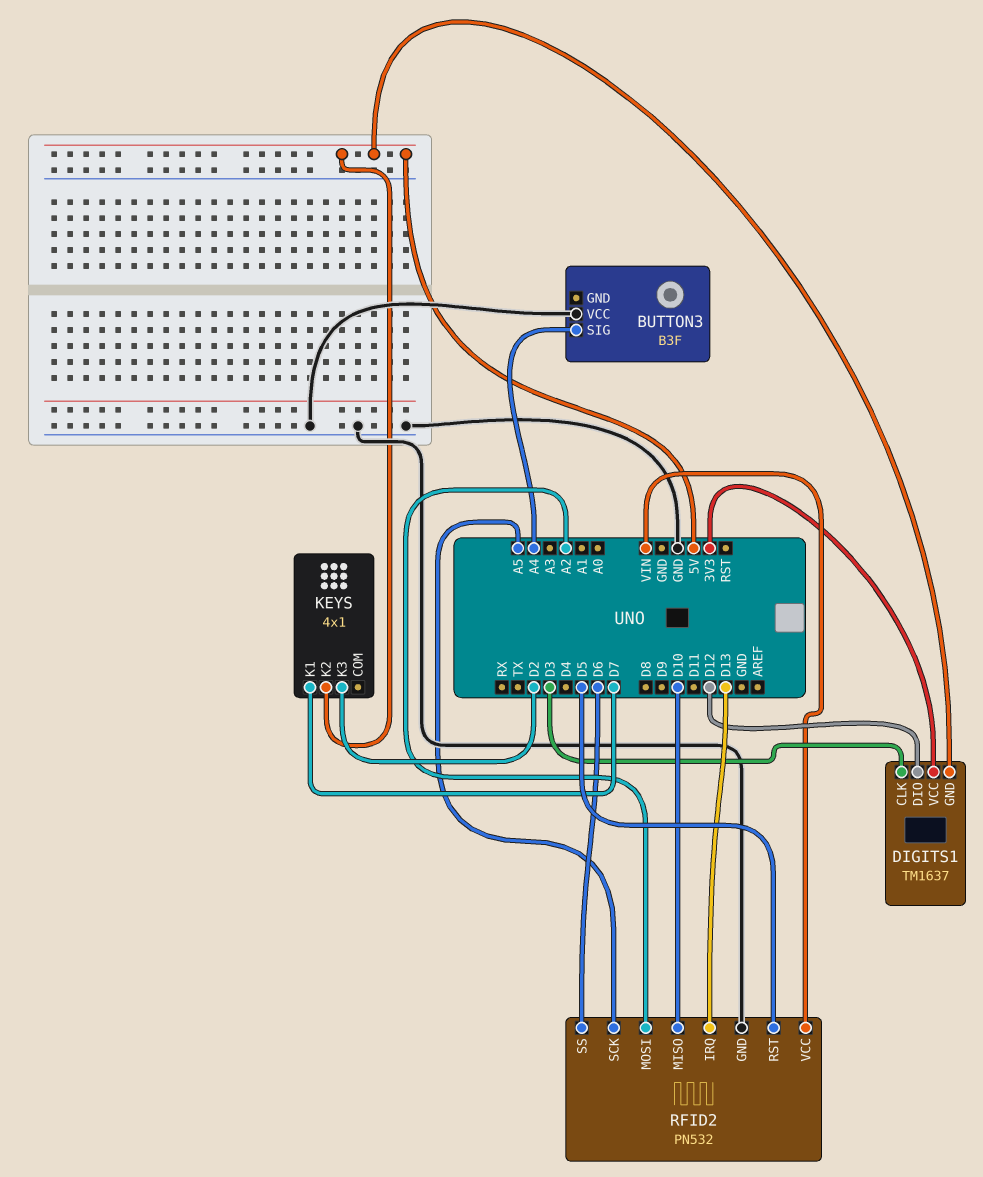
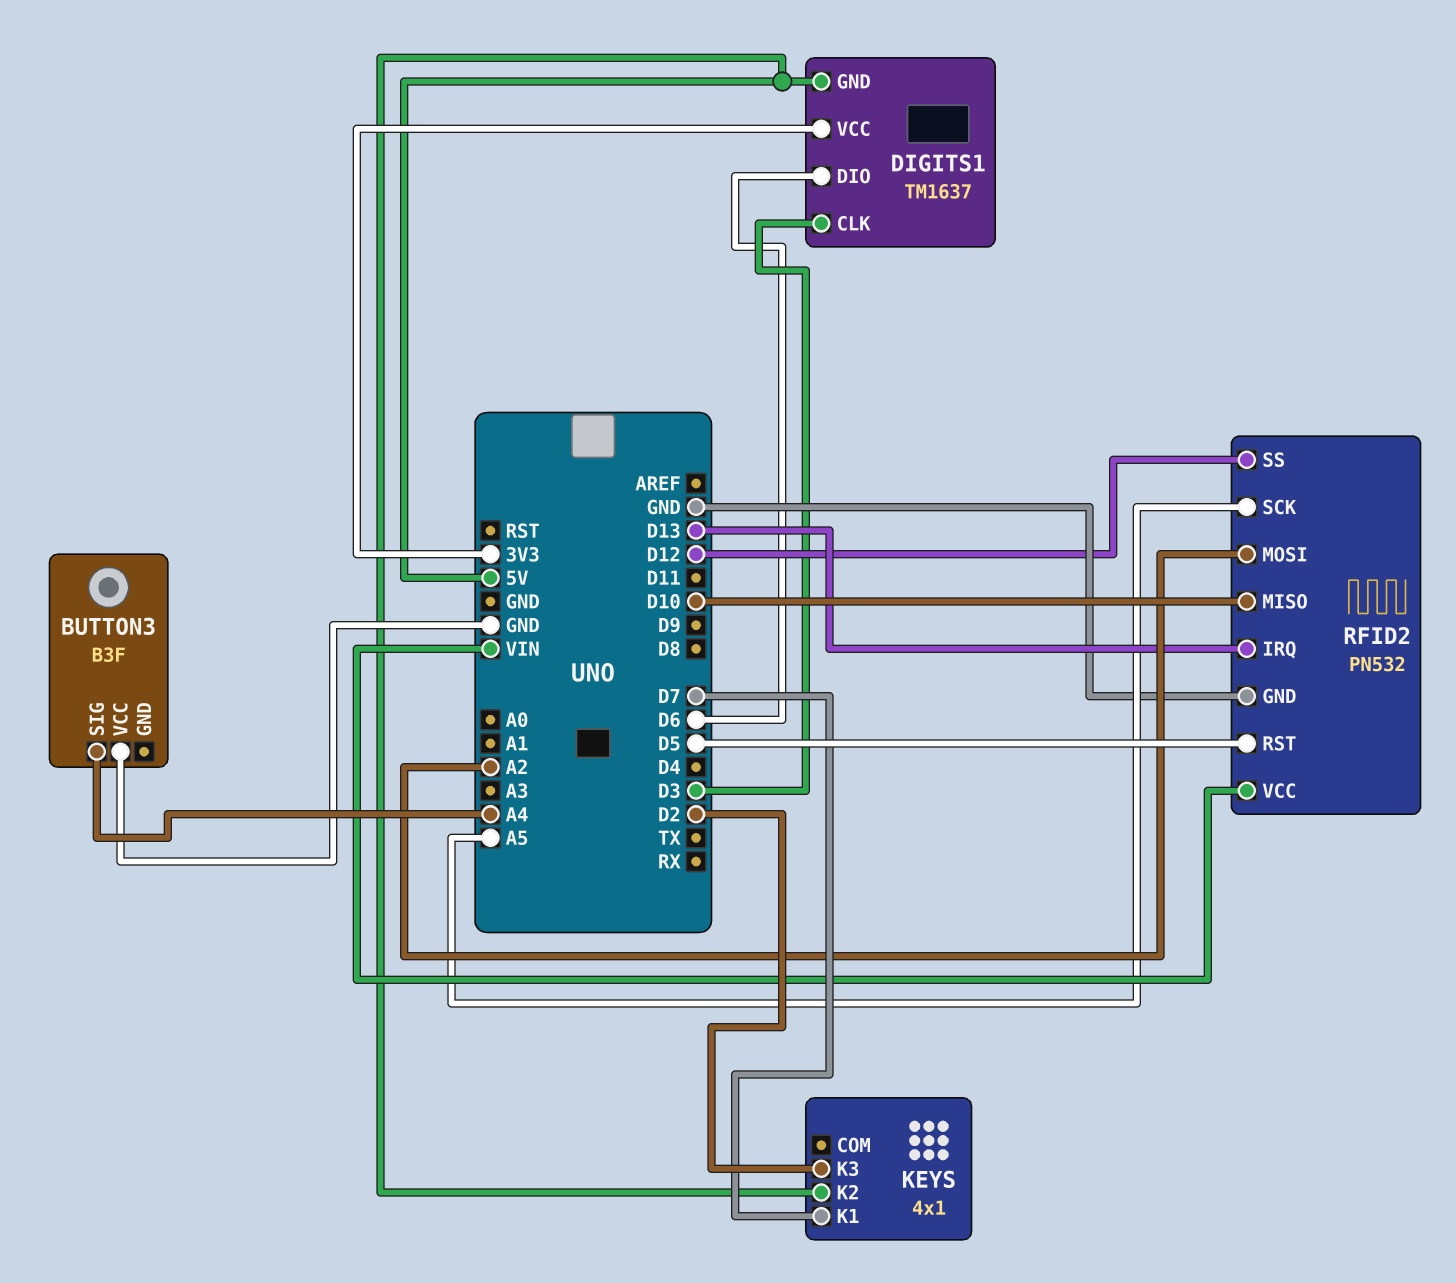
DIGITS1 pin DIO: D12 -> D6
RFID2 pin SS: D6 -> D12

